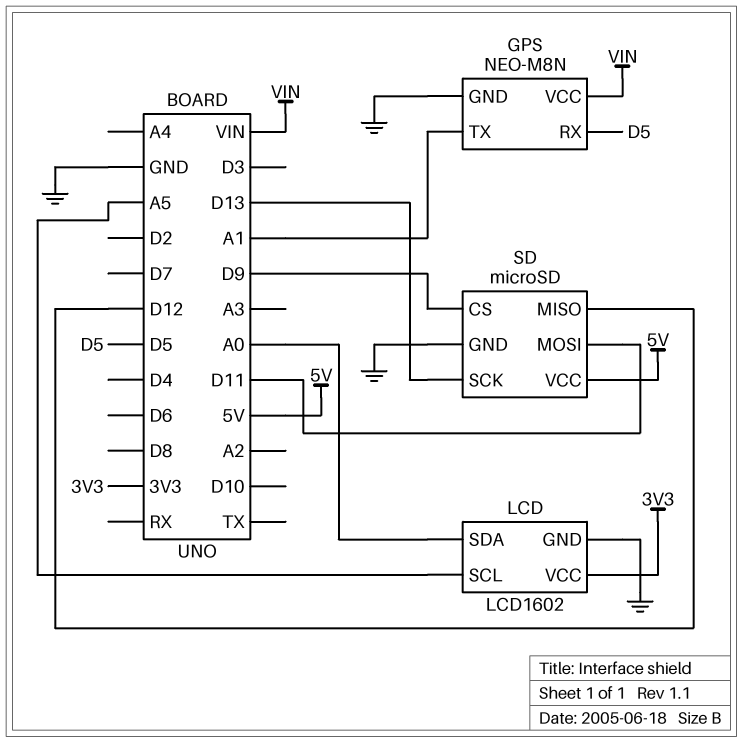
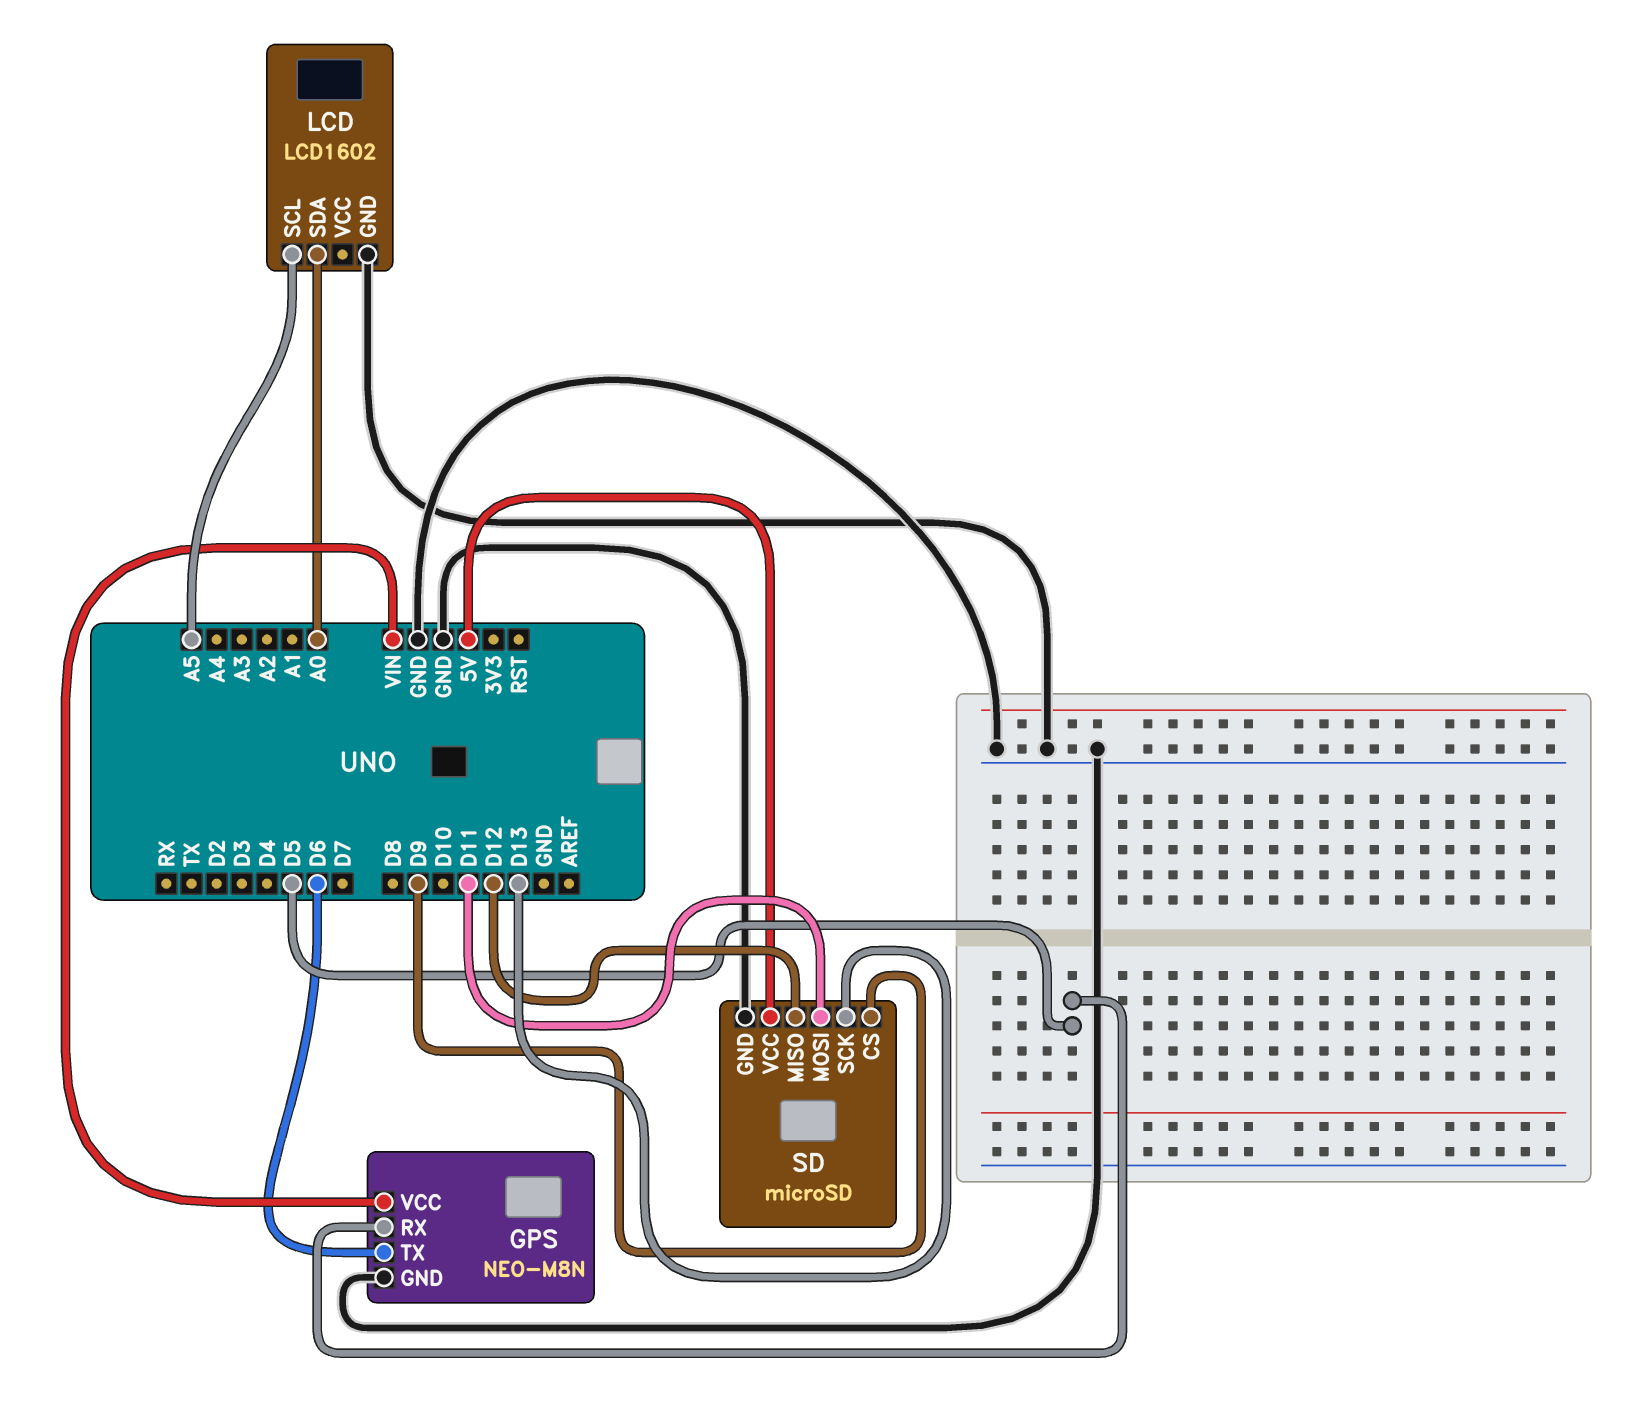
GPS pin TX: A1 -> D6
LCD pin VCC: 3V3 -> none

